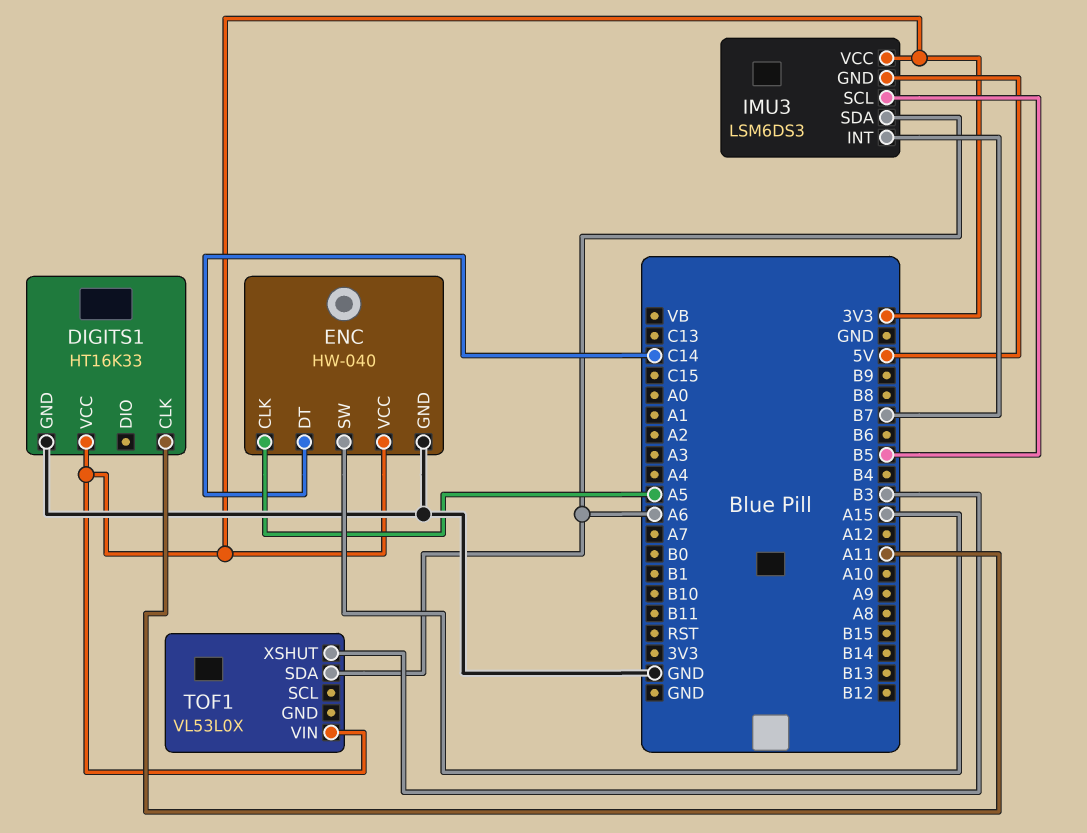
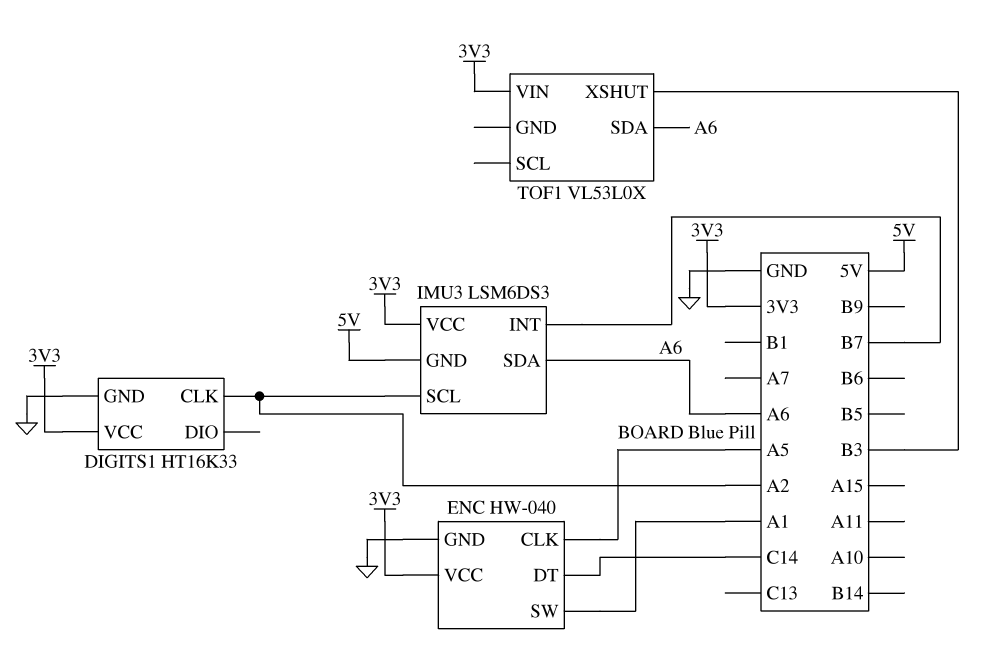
DIGITS1 pin CLK: A11 -> A2
ENC pin SW: A15 -> A1
IMU3 pin SCL: B5 -> A2

